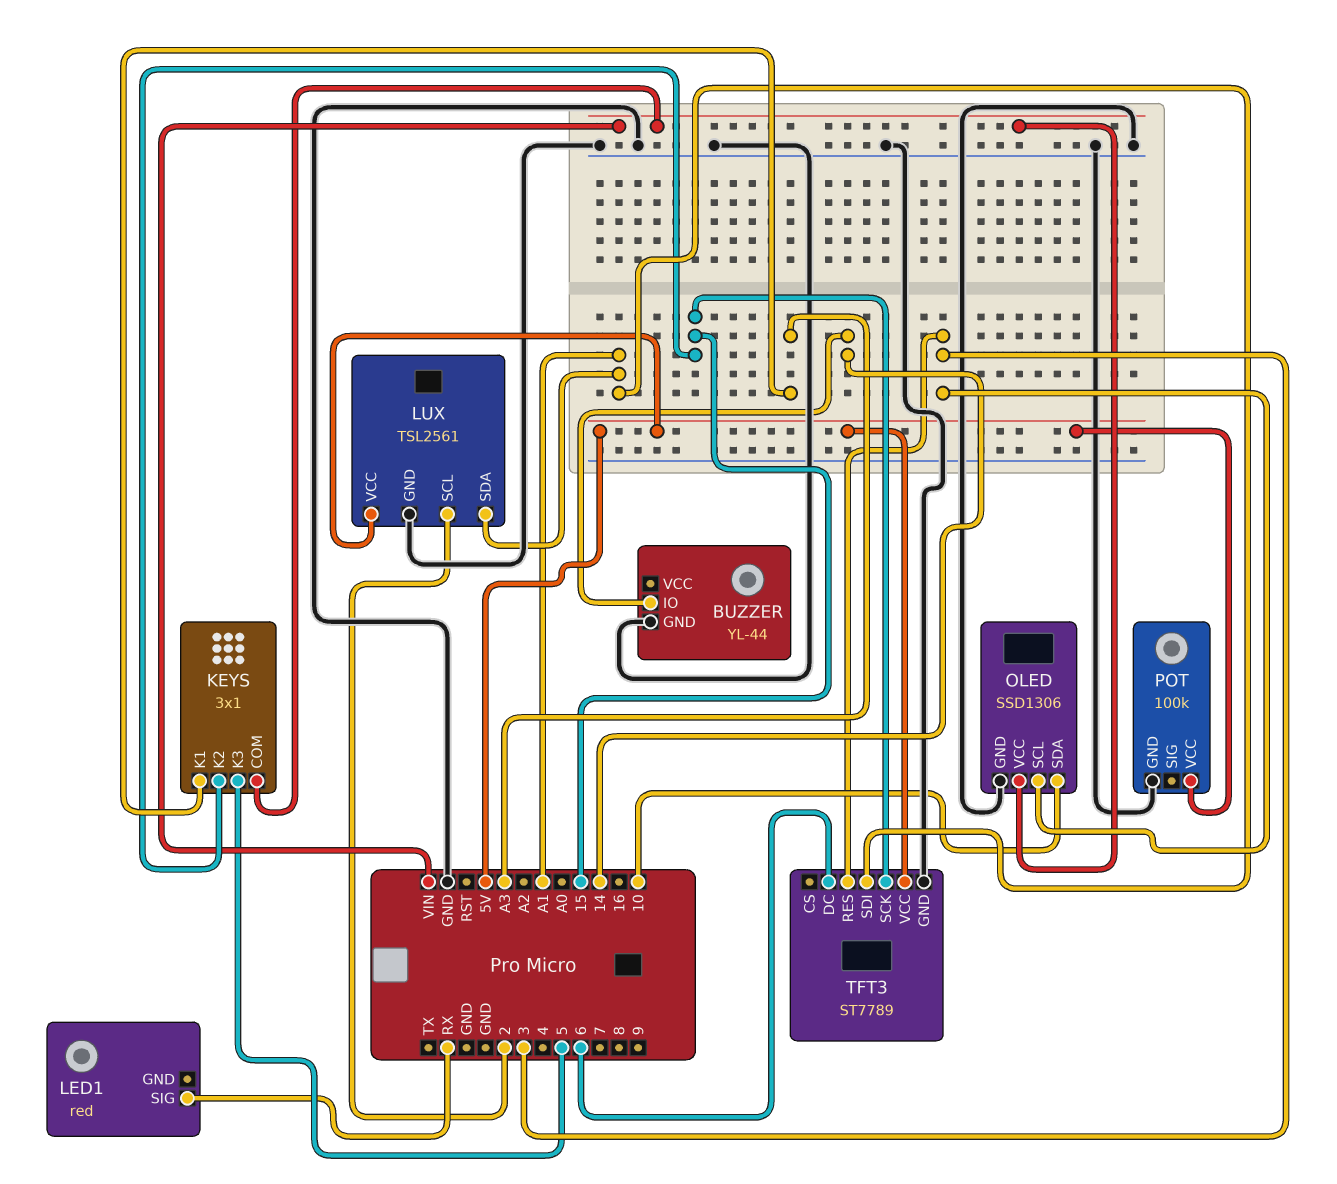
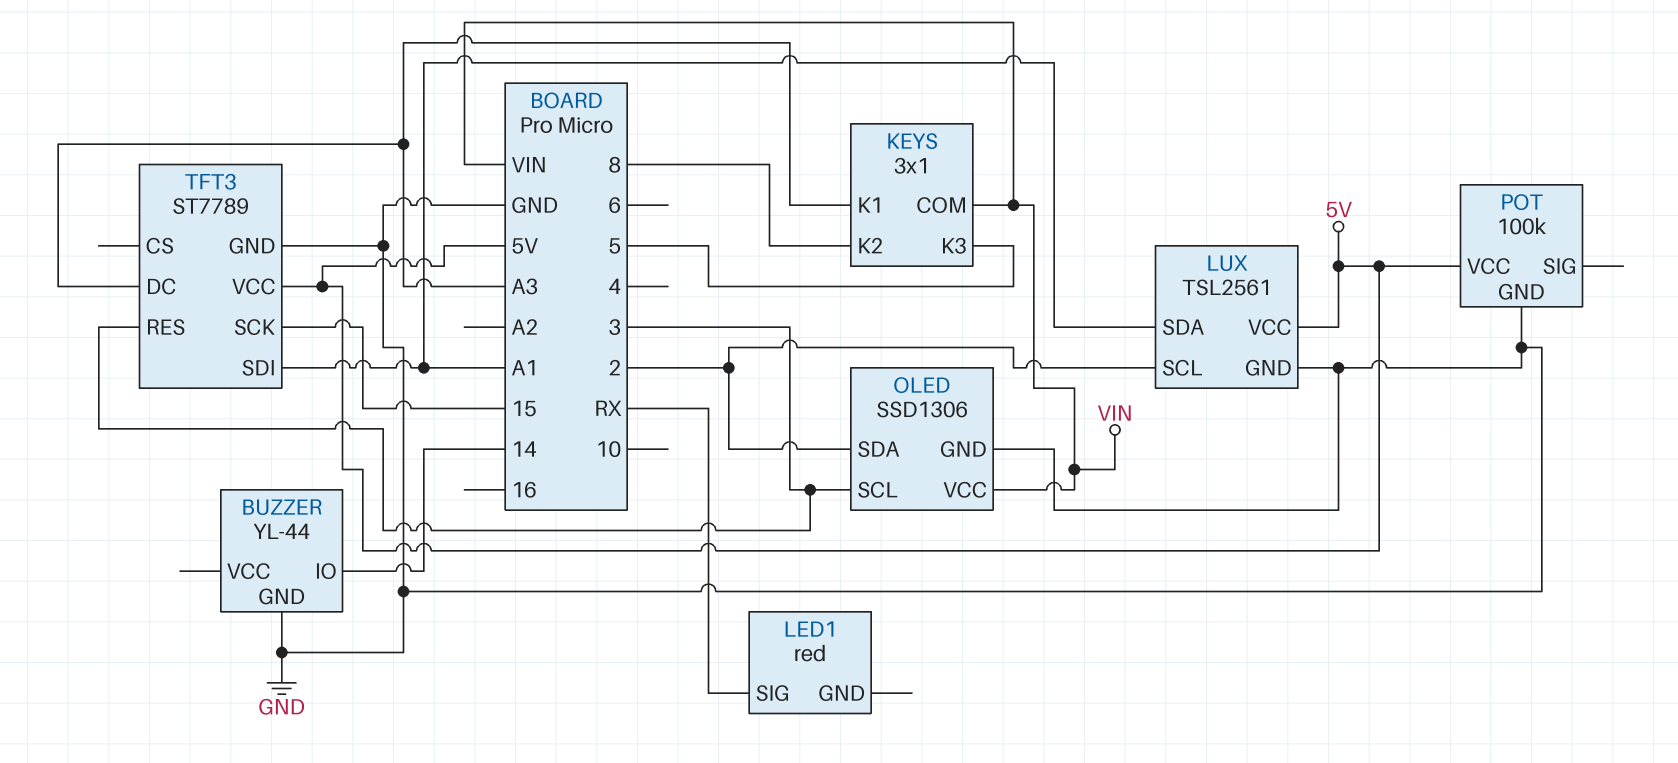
KEYS pin K2: 15 -> 8
OLED pin SDA: 10 -> 2
TFT3 pin DC: 6 -> A3

